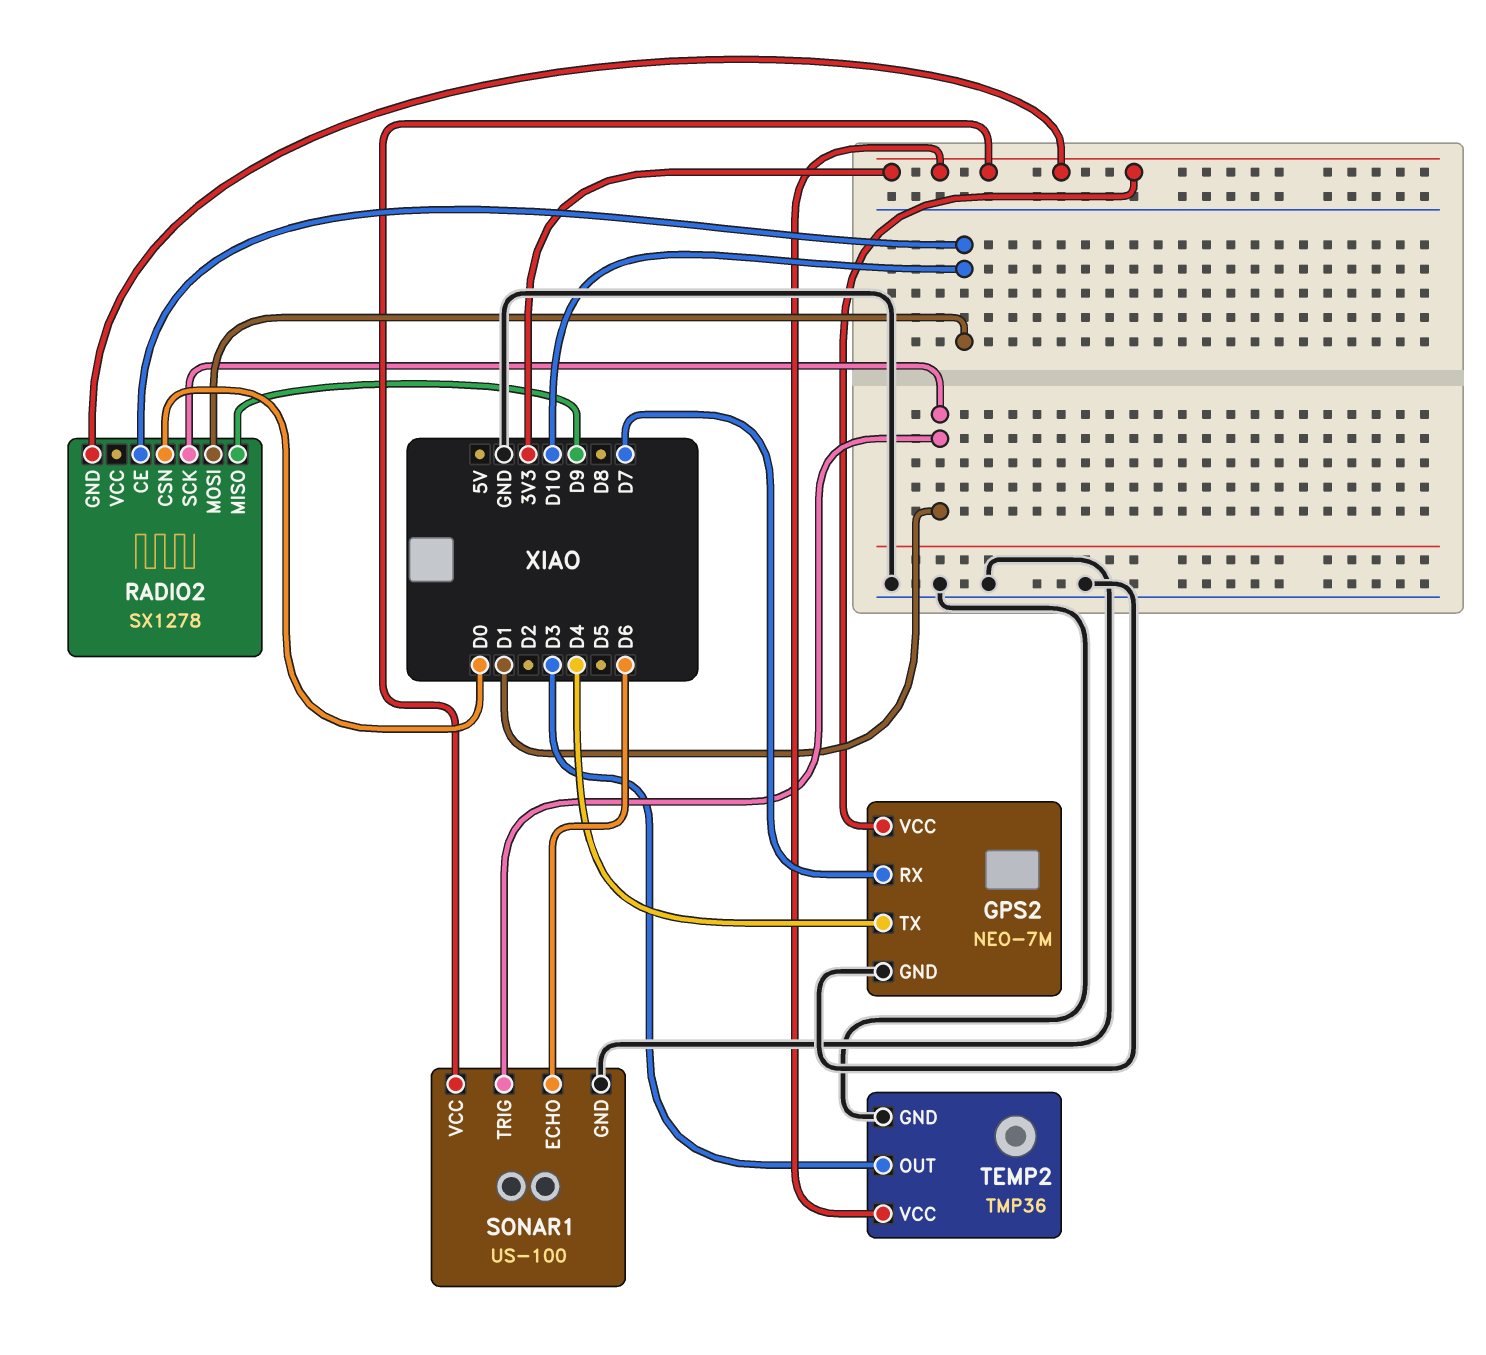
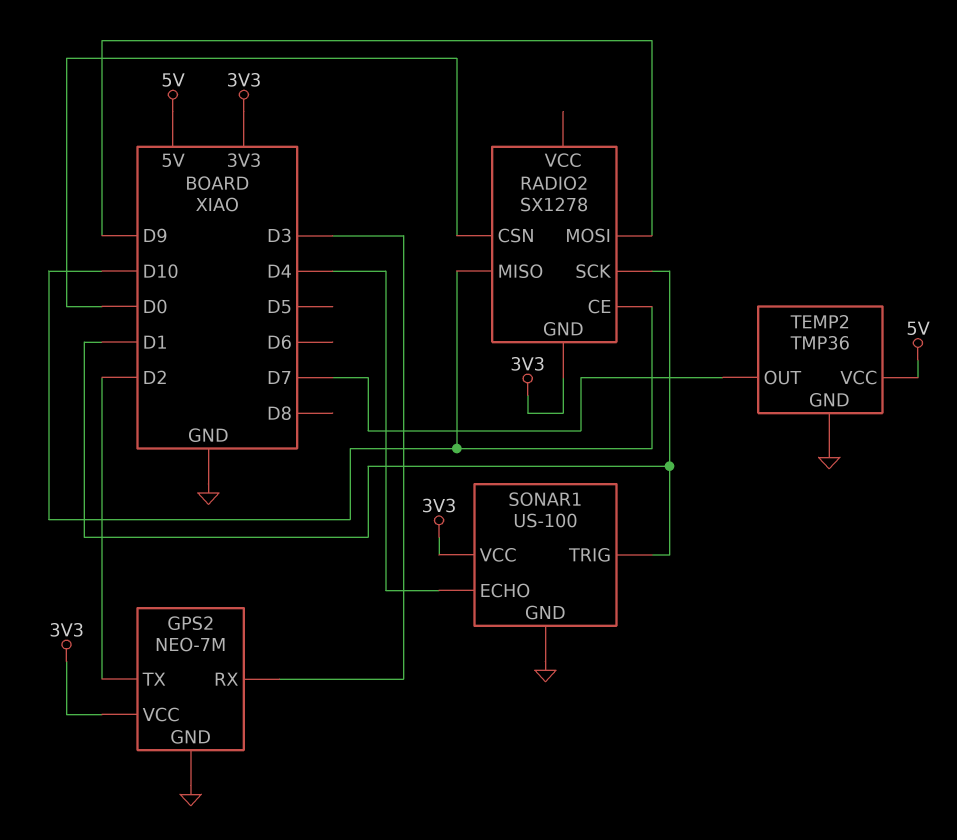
GPS2 pin RX: D7 -> D3
GPS2 pin TX: D4 -> D2
RADIO2 pin MISO: D9 -> D10
RADIO2 pin MOSI: D10 -> D9
SONAR1 pin ECHO: D6 -> D4
TEMP2 pin OUT: D3 -> D7
TEMP2 pin VCC: 3V3 -> 5V

